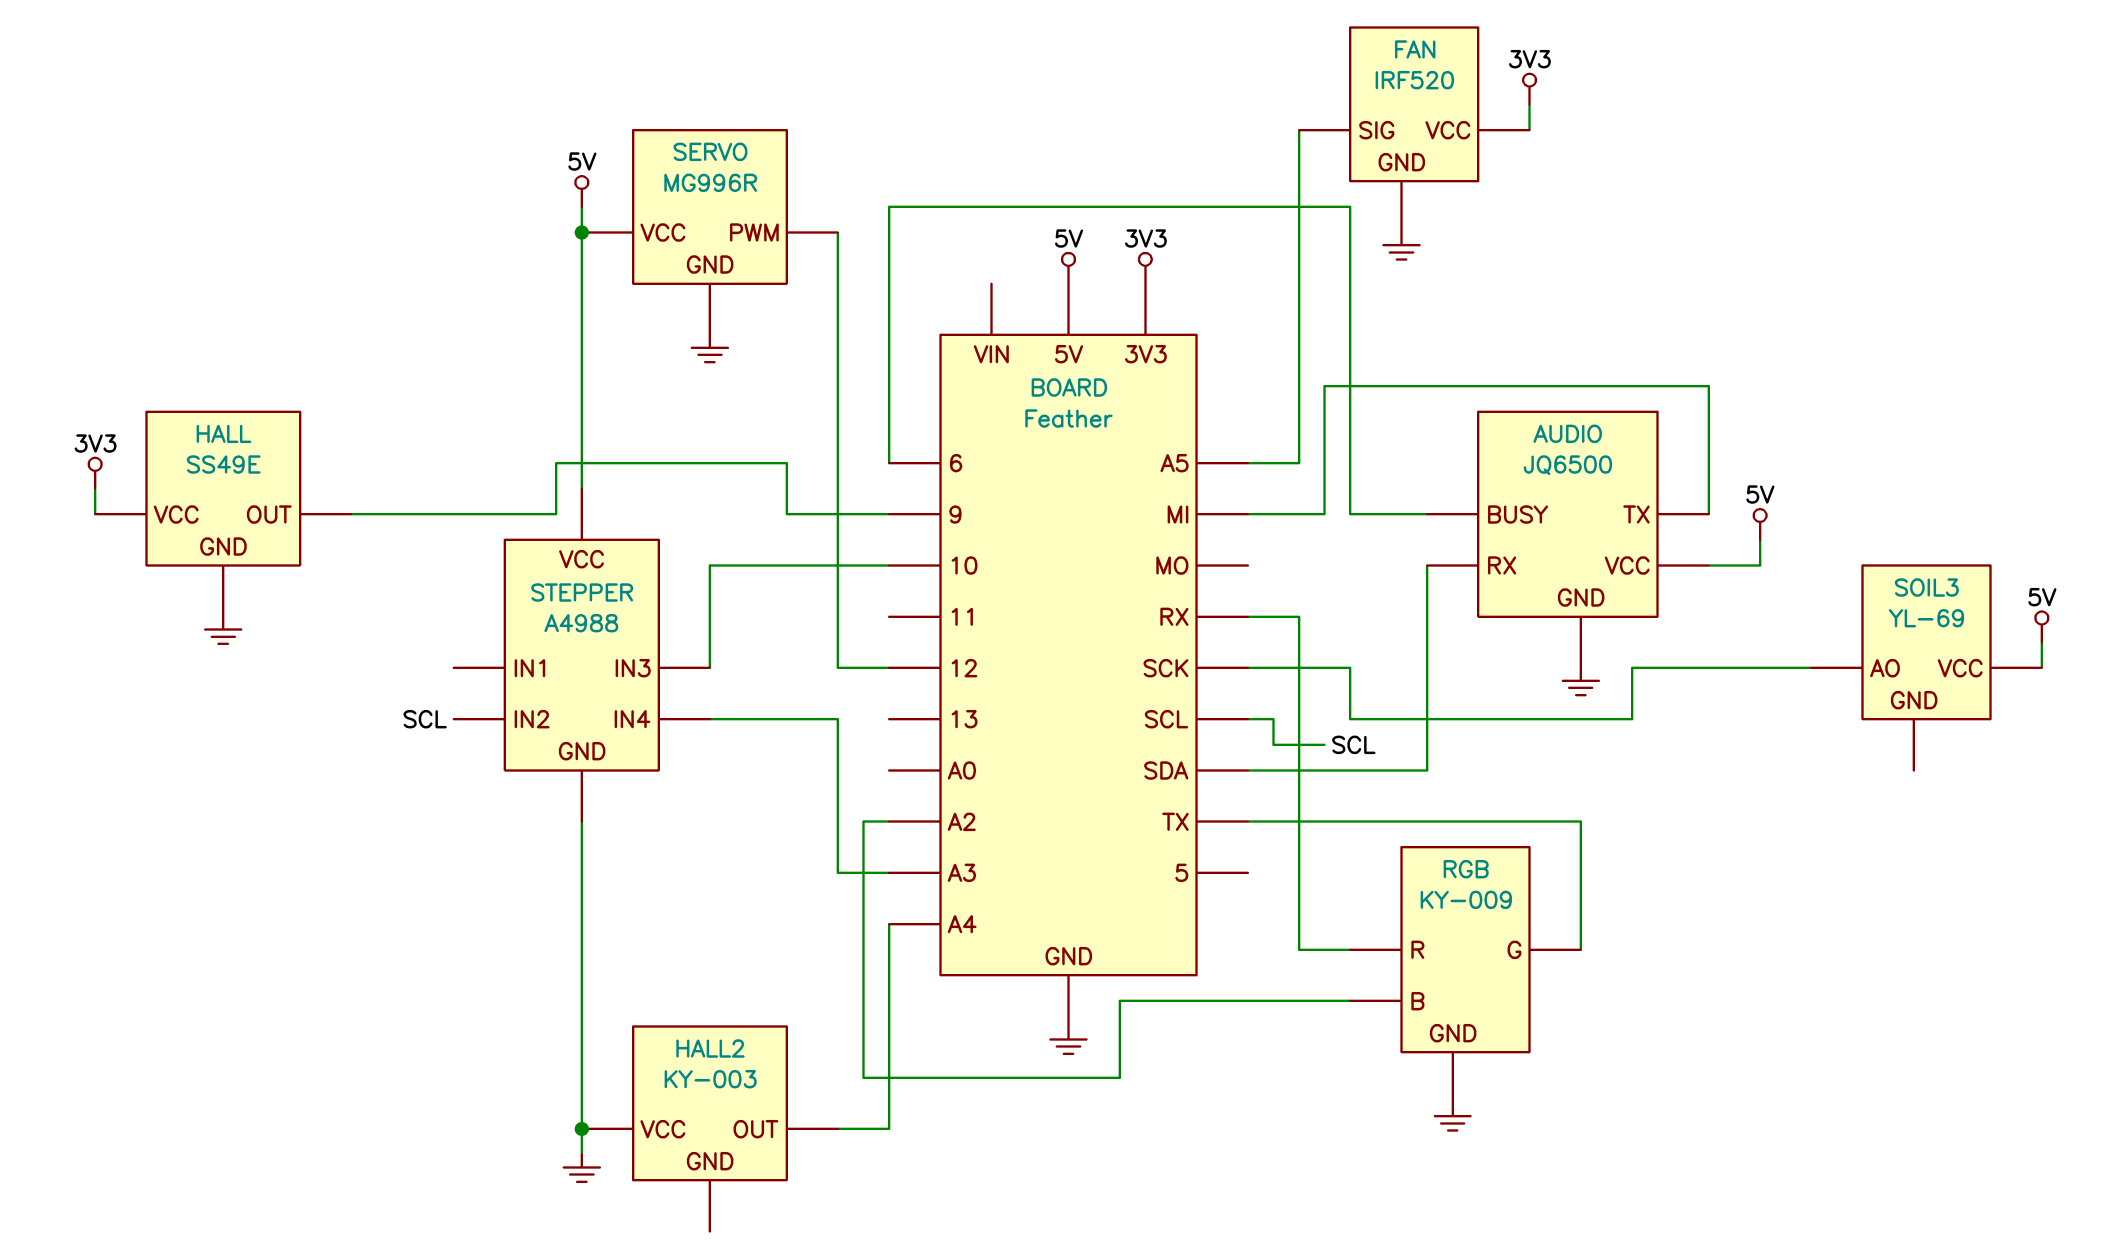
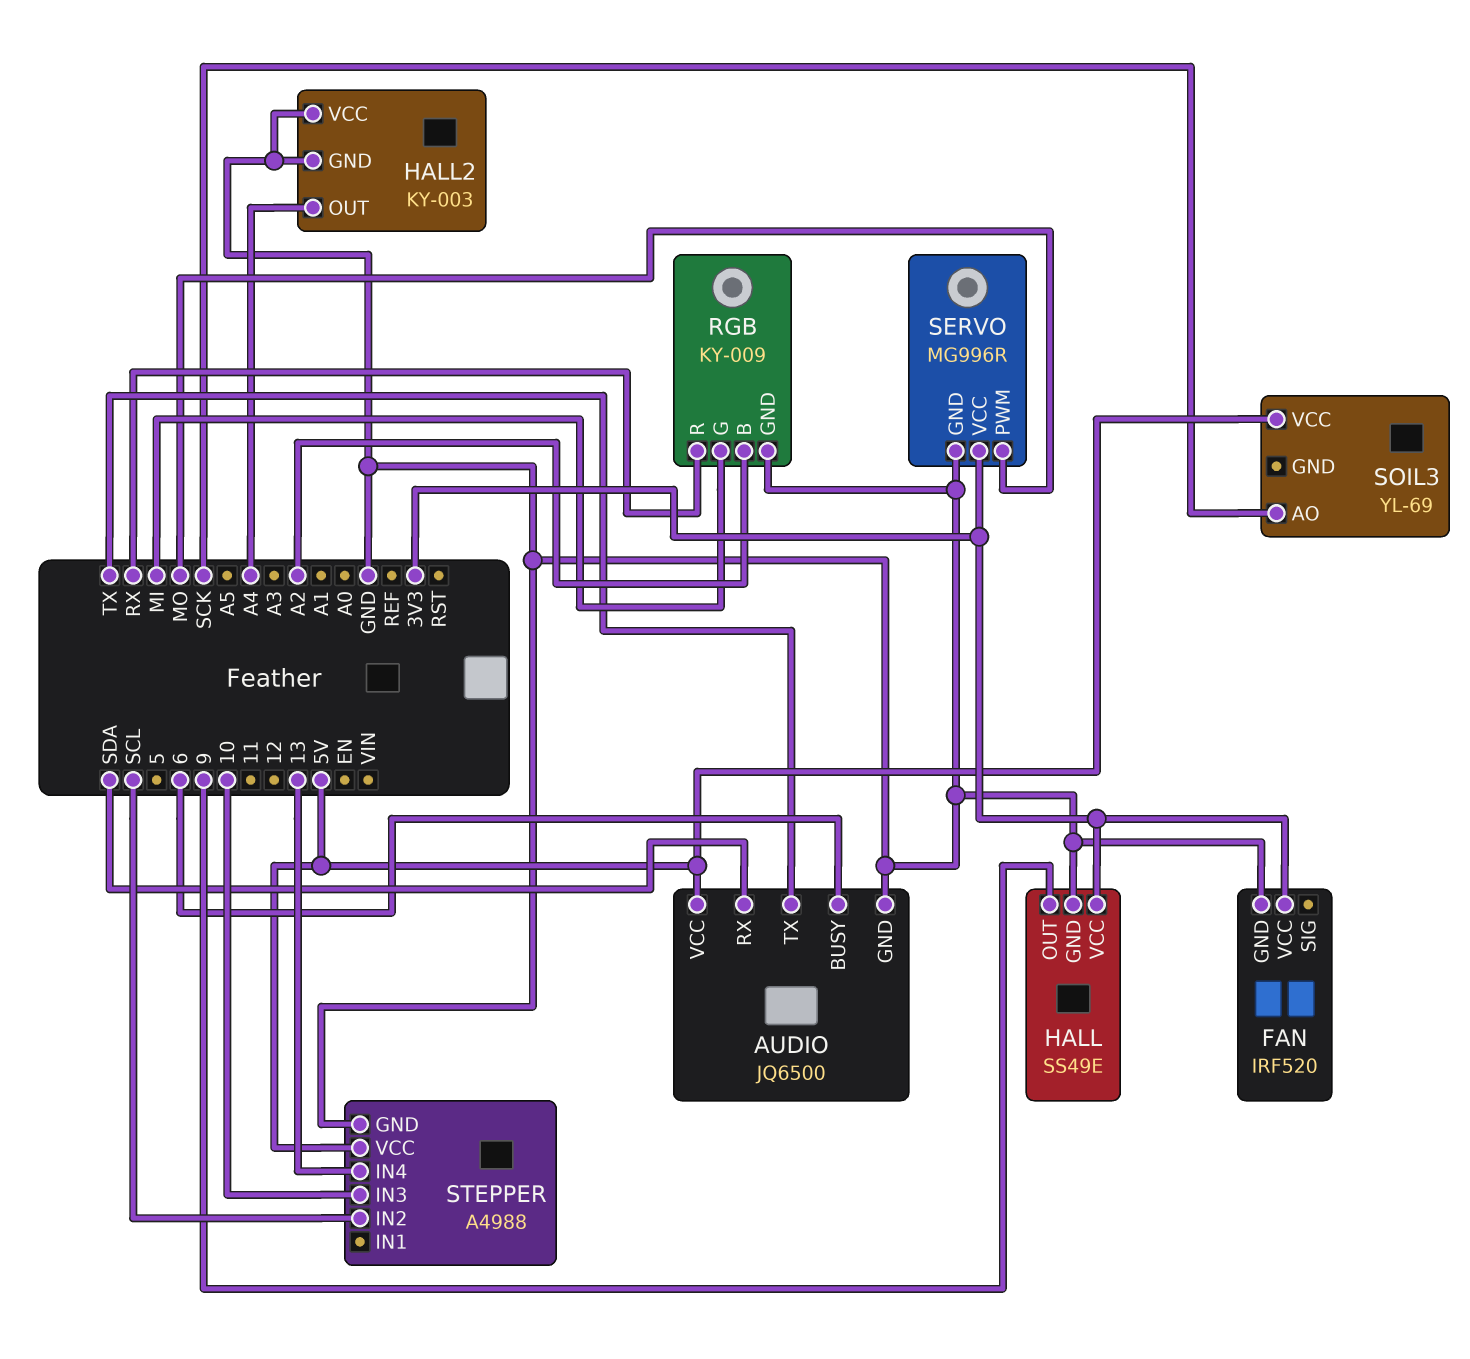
AUDIO pin TX: MI -> TX
FAN pin SIG: A5 -> none
HALL2 pin GND: none -> GND
RGB pin G: TX -> MI
SERVO pin PWM: 12 -> MO
SERVO pin VCC: 5V -> 3V3
STEPPER pin IN4: A3 -> 13

